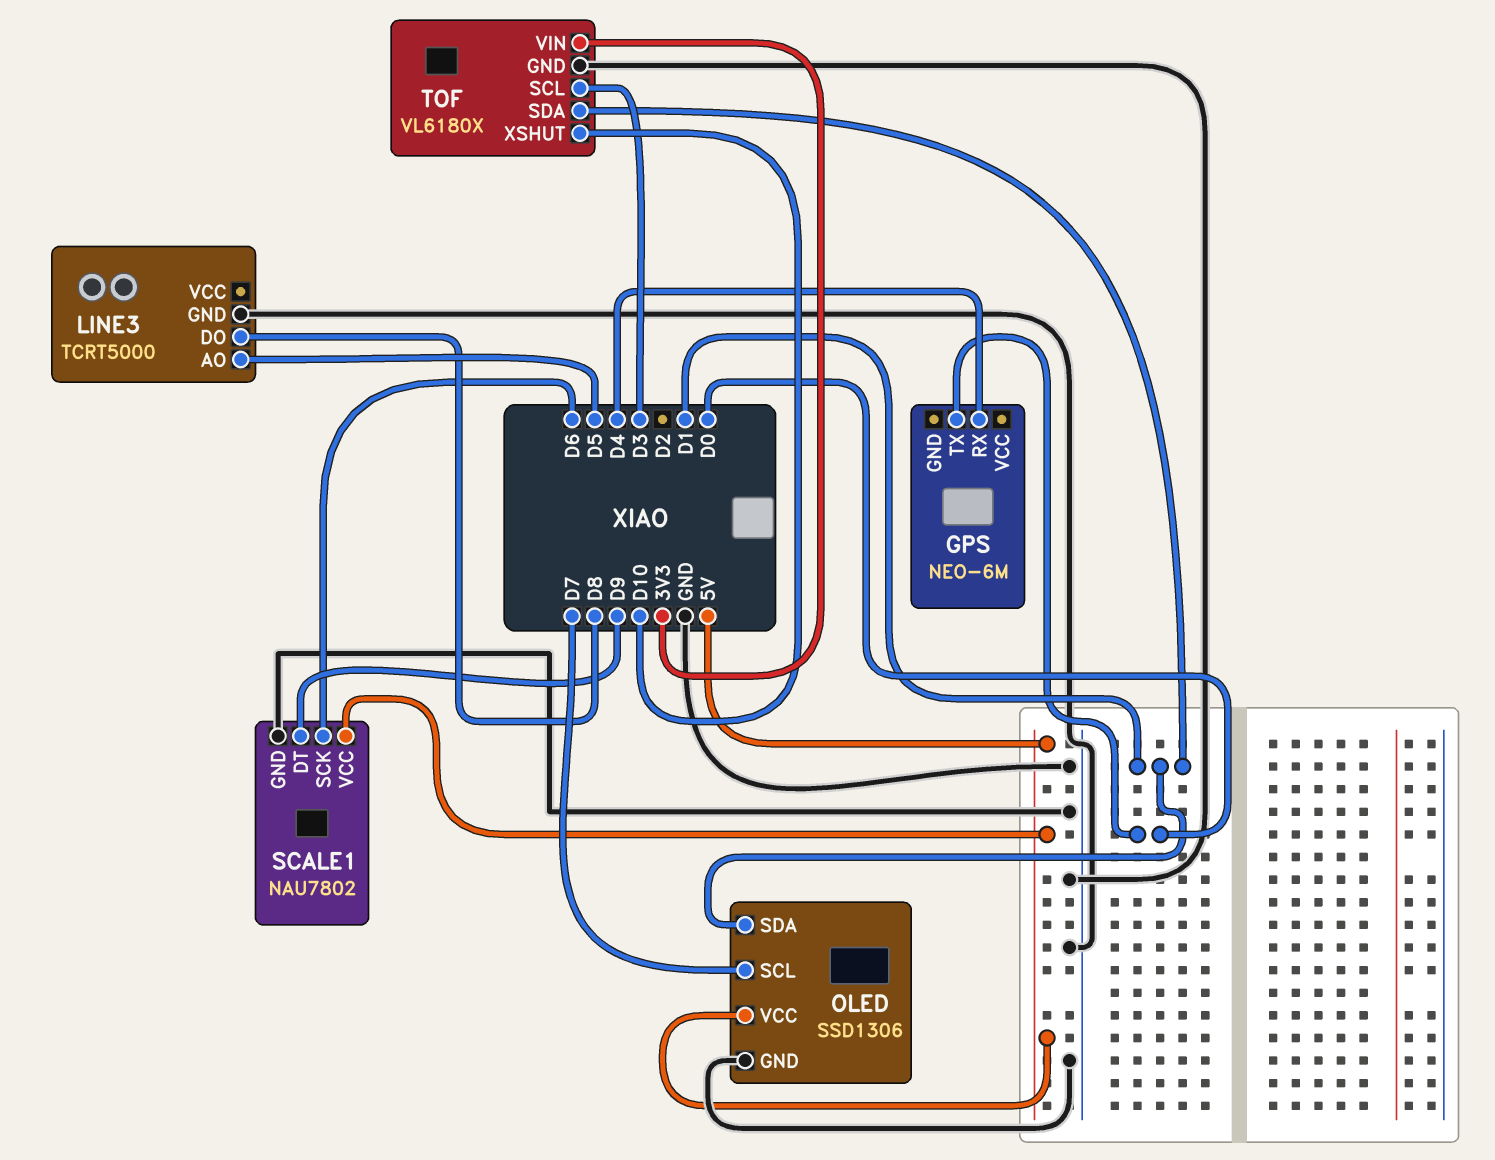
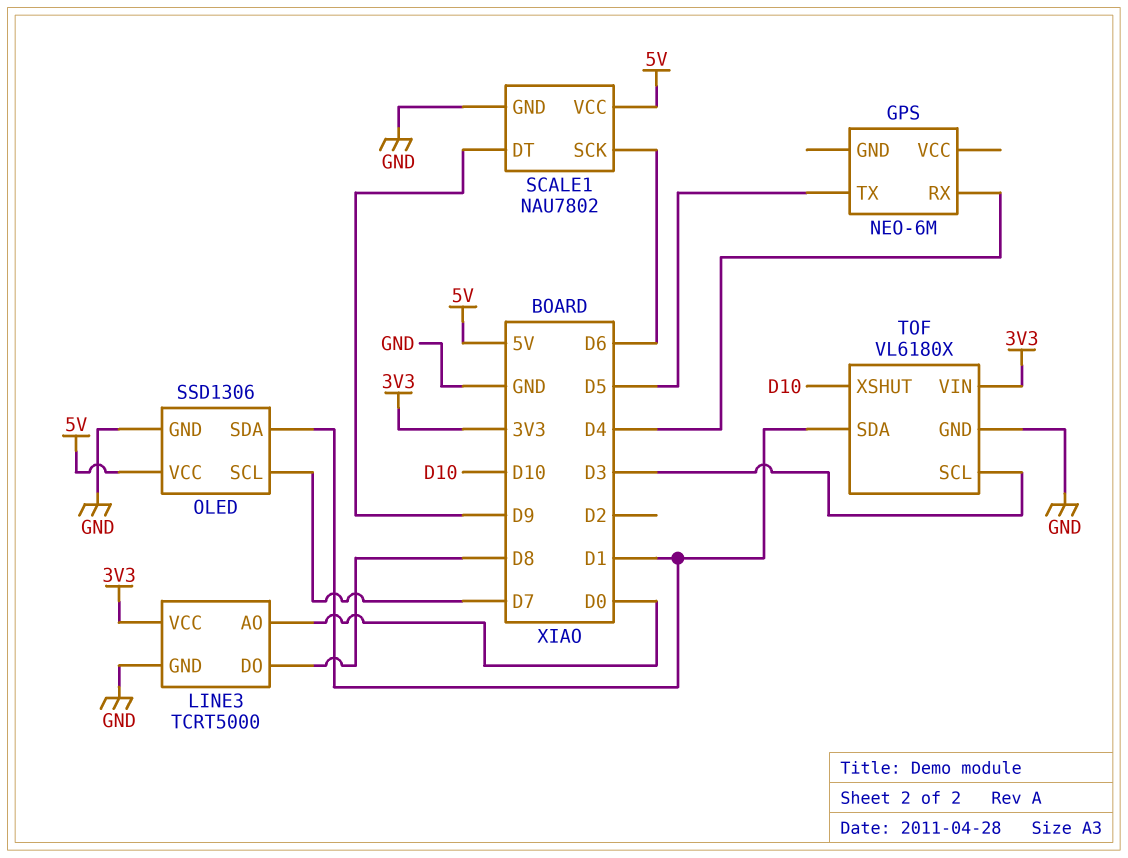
GPS pin TX: D0 -> D5
LINE3 pin AO: D5 -> D0
LINE3 pin VCC: none -> 3V3

